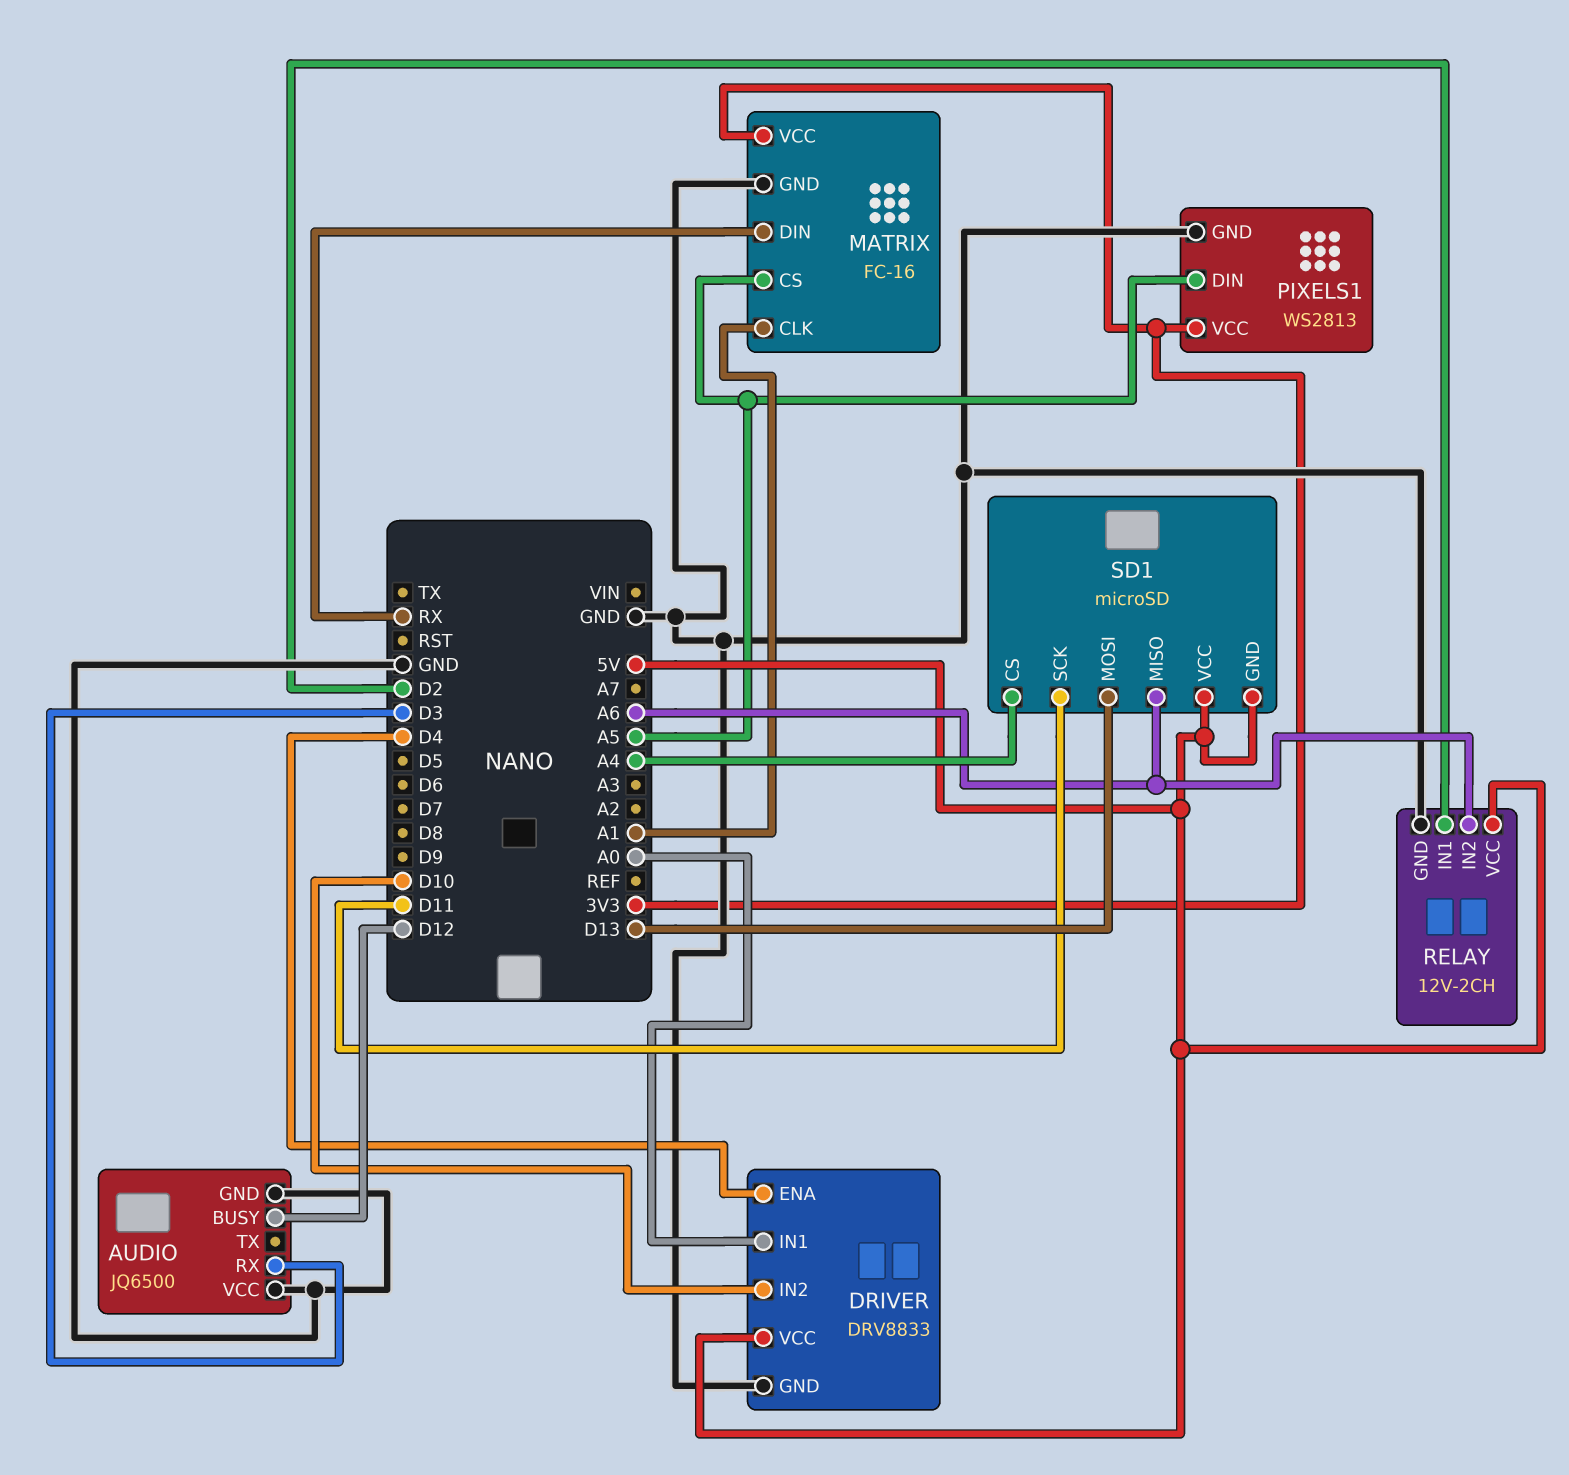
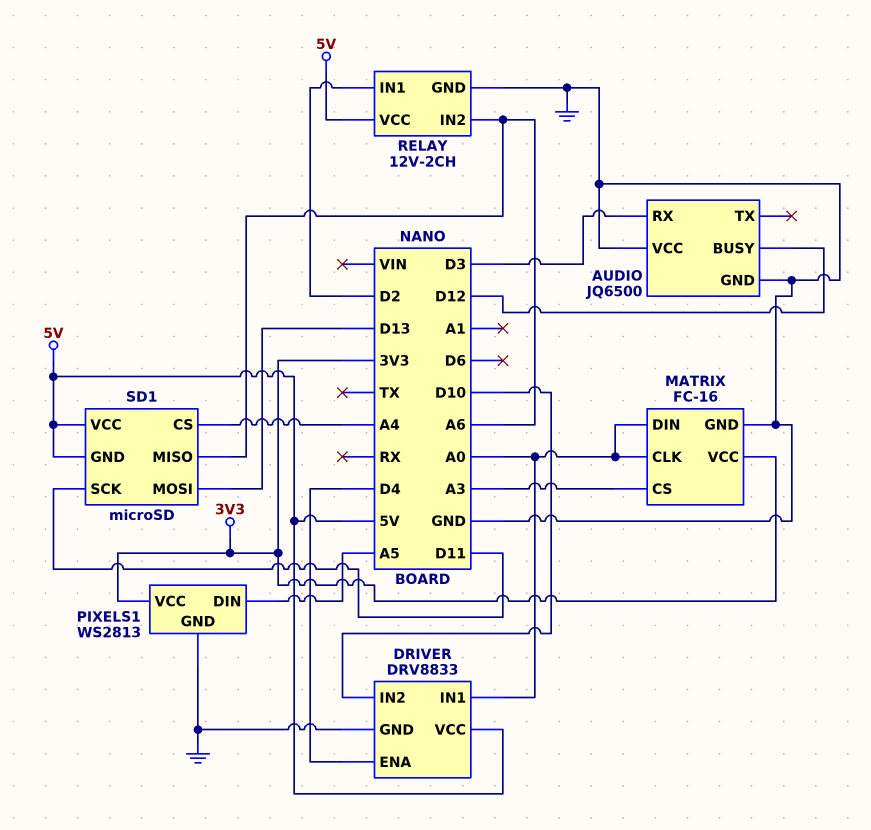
MATRIX pin CLK: A1 -> A0
MATRIX pin CS: A5 -> A3
MATRIX pin DIN: RX -> A0

